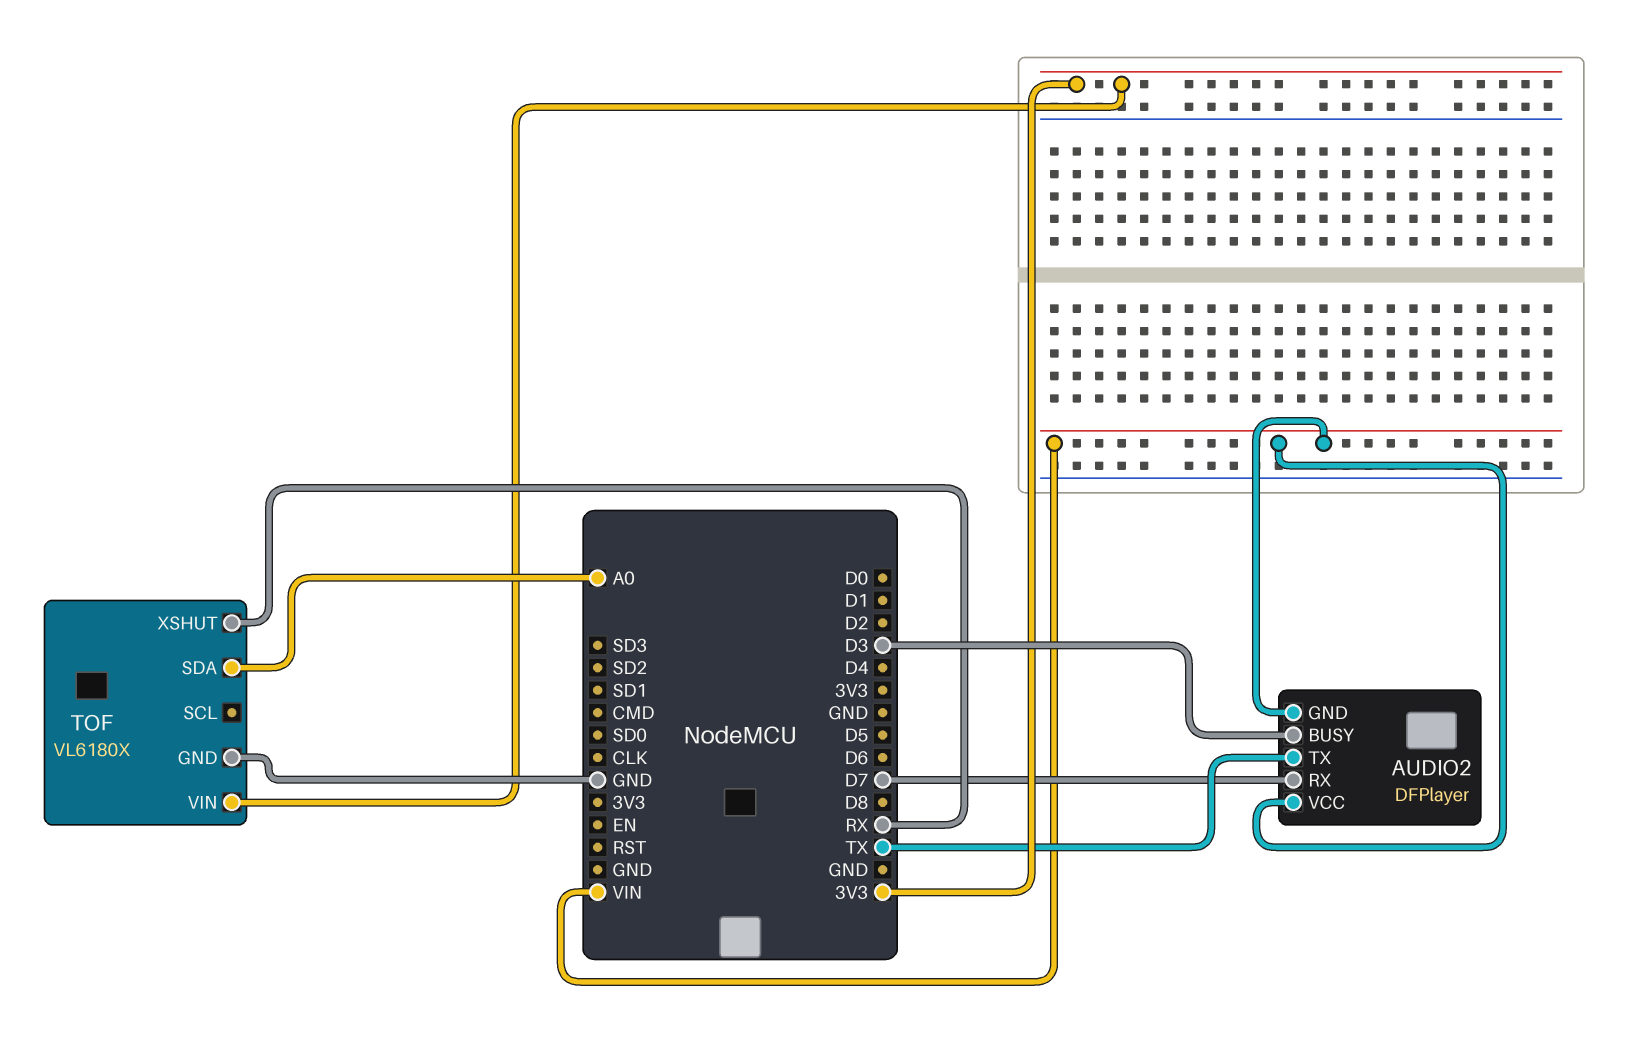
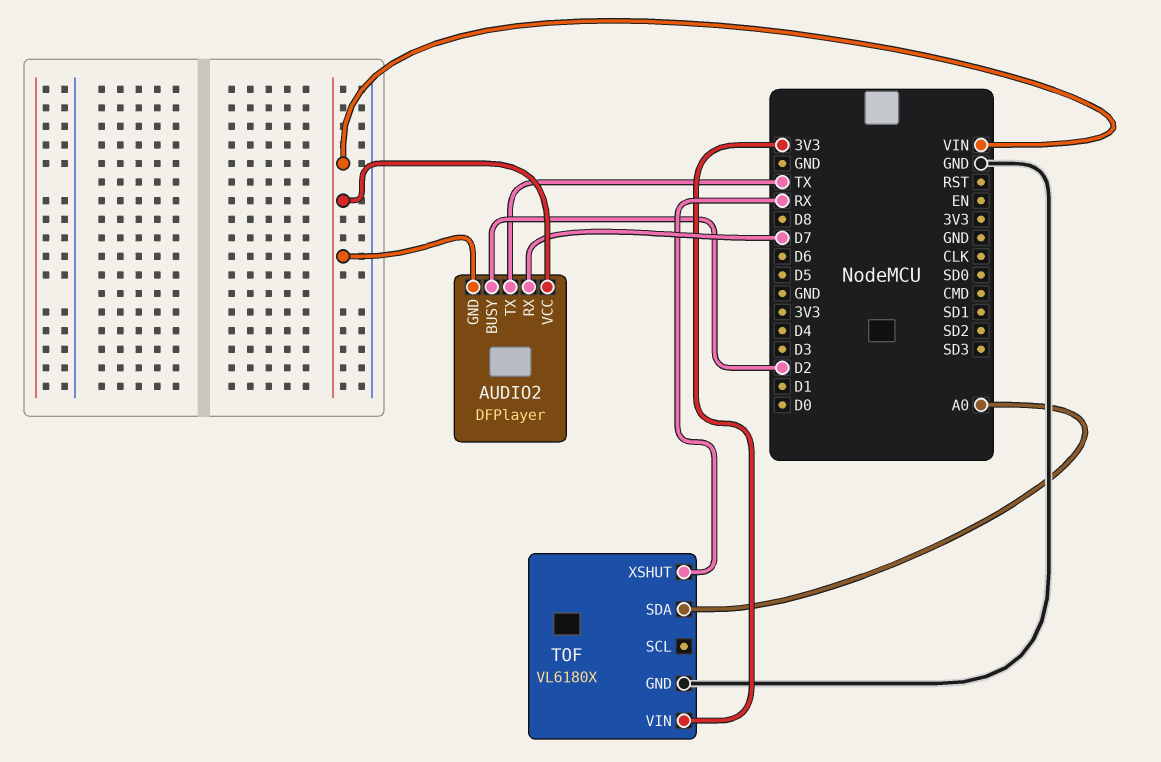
AUDIO2 pin BUSY: D3 -> D2

